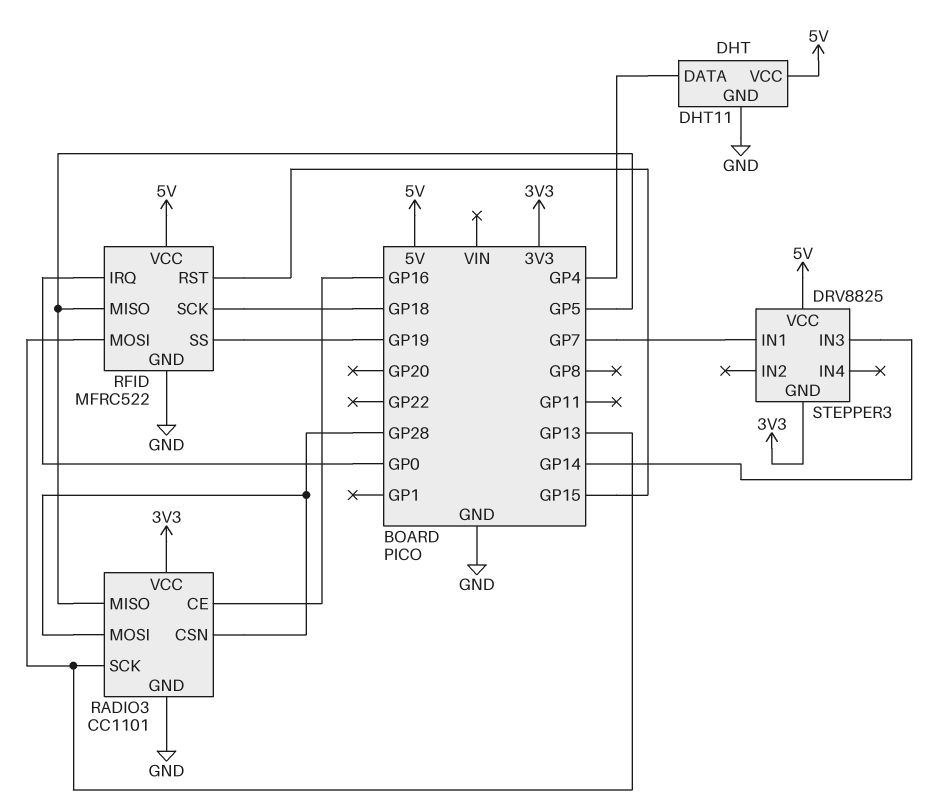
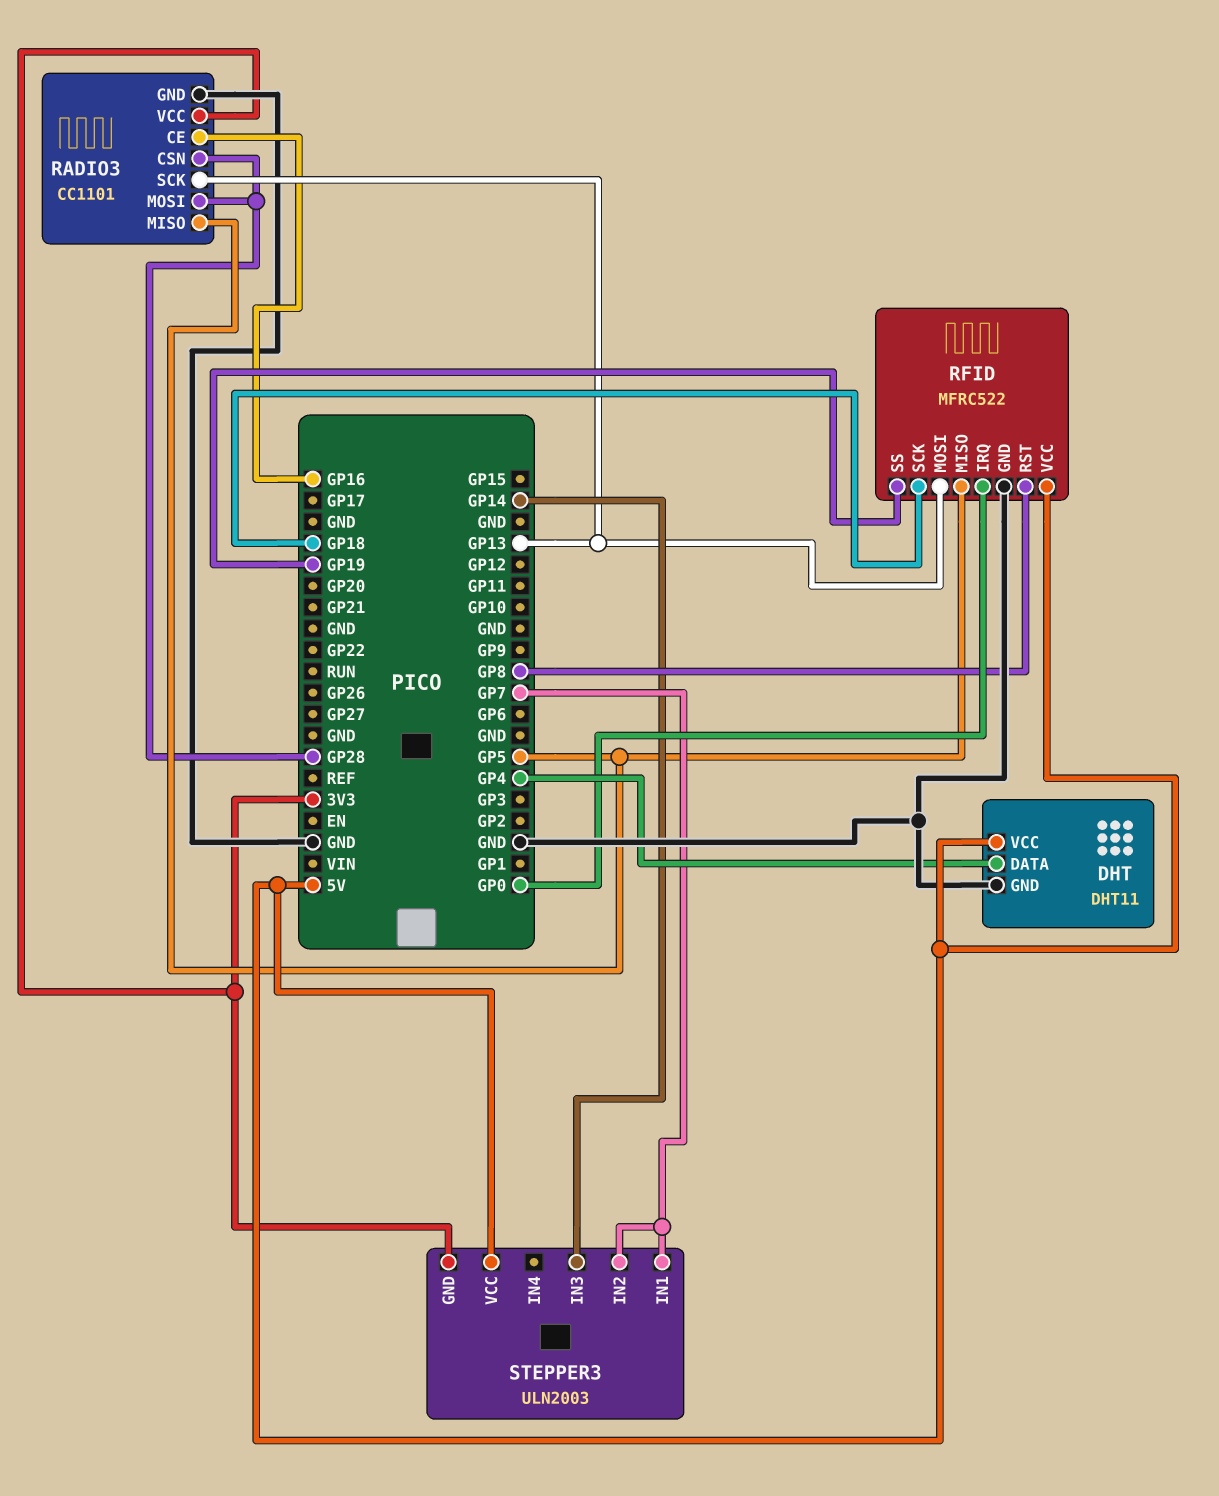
RFID pin RST: GP15 -> GP8
STEPPER3: DRV8825 -> ULN2003
STEPPER3 pin IN2: none -> GP7

